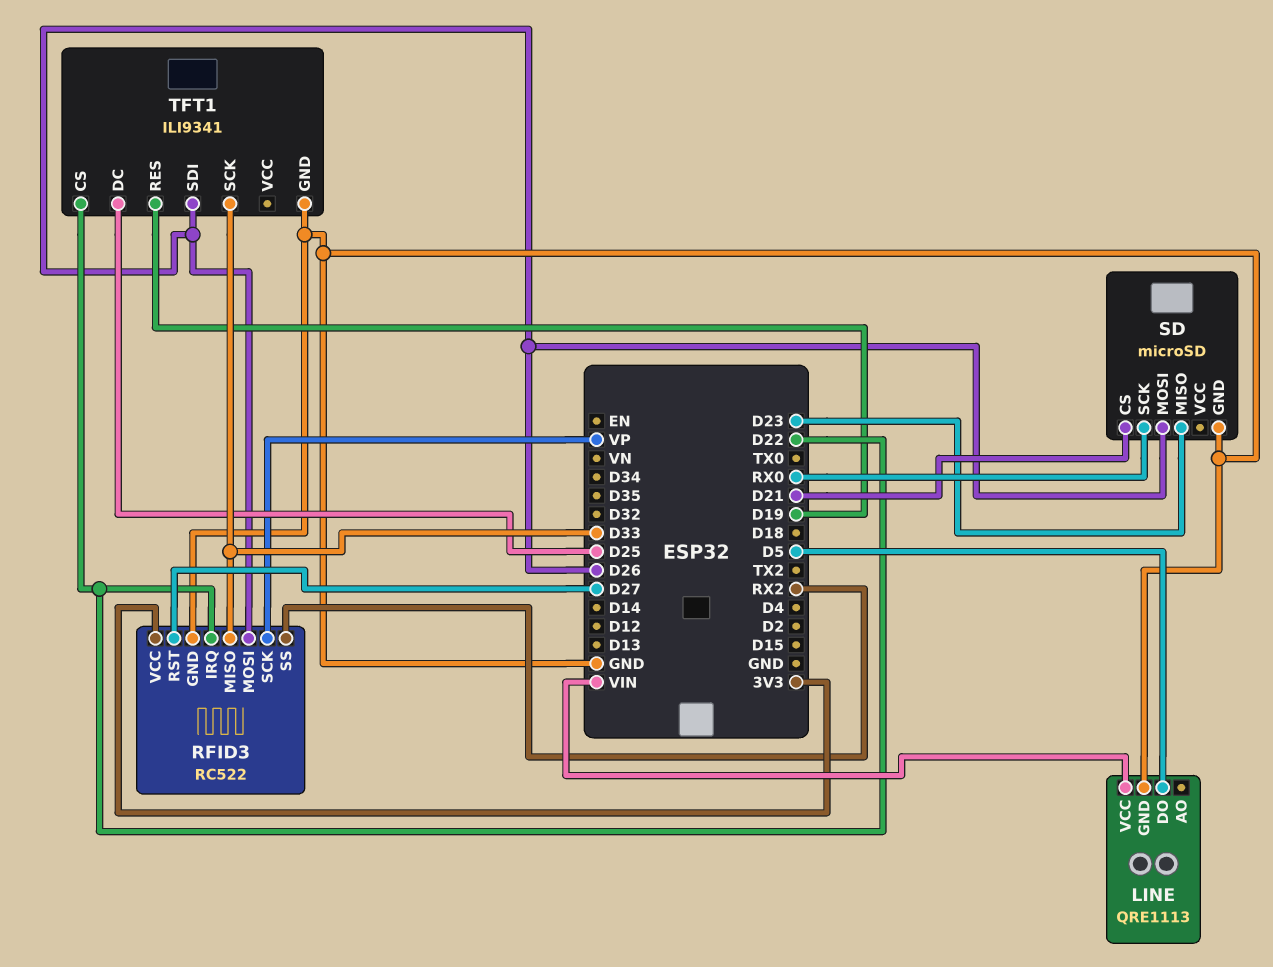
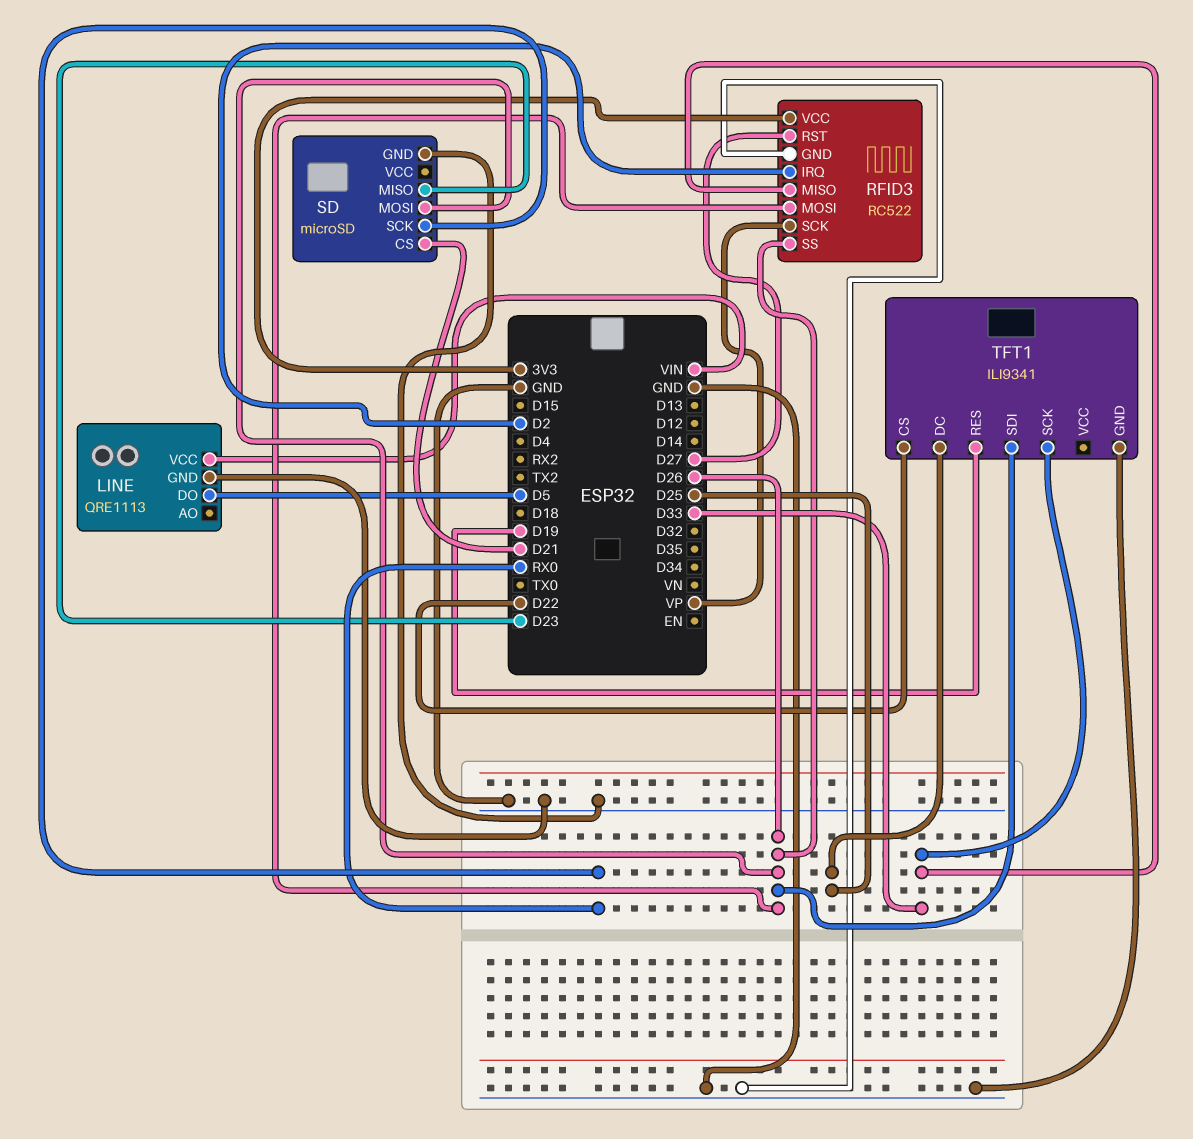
RFID3 pin IRQ: D22 -> D2
RFID3 pin SS: RX2 -> D26

